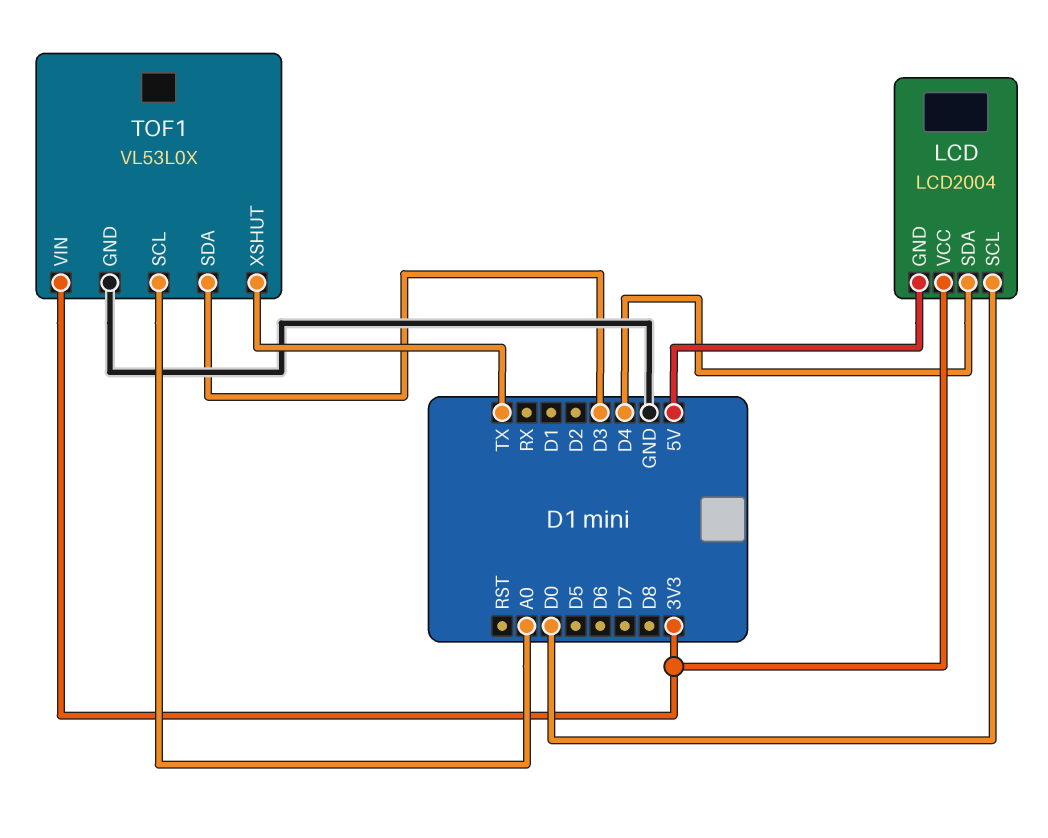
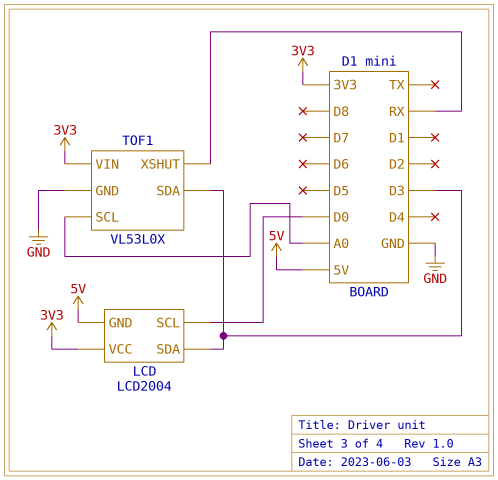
LCD pin SDA: D4 -> D3
TOF1 pin XSHUT: TX -> RX

